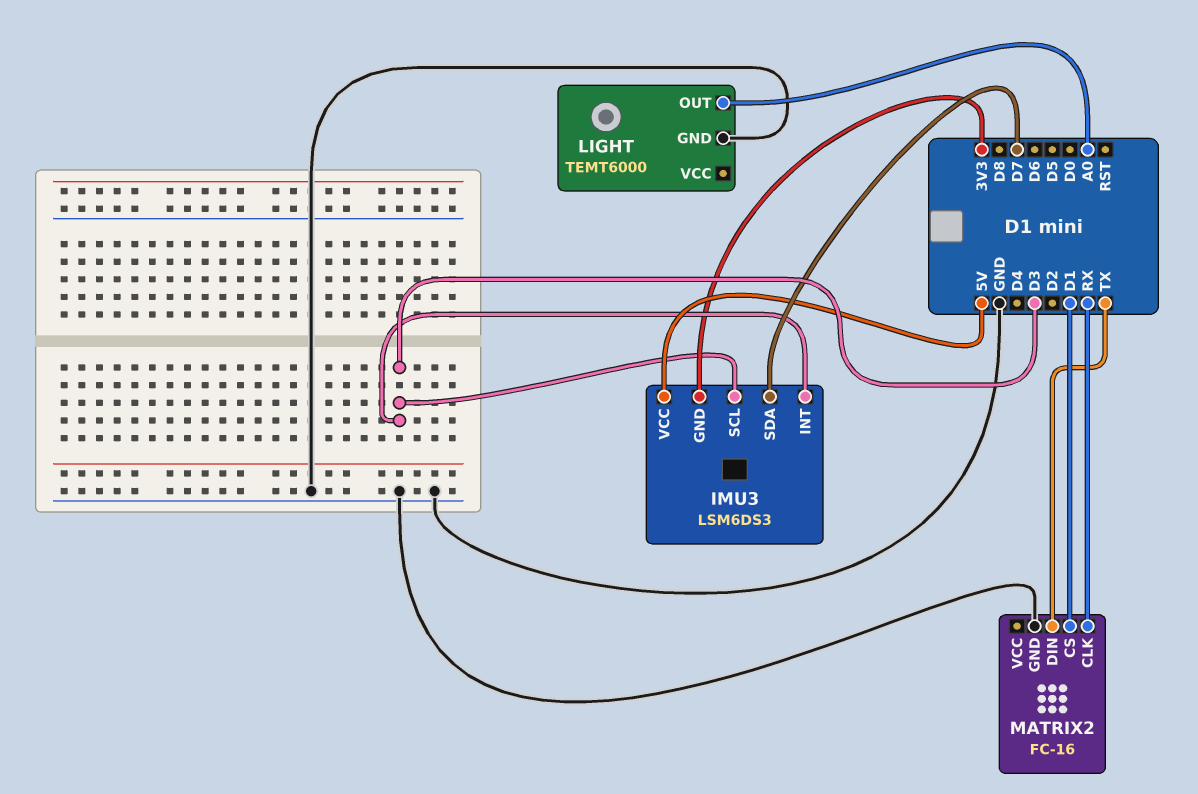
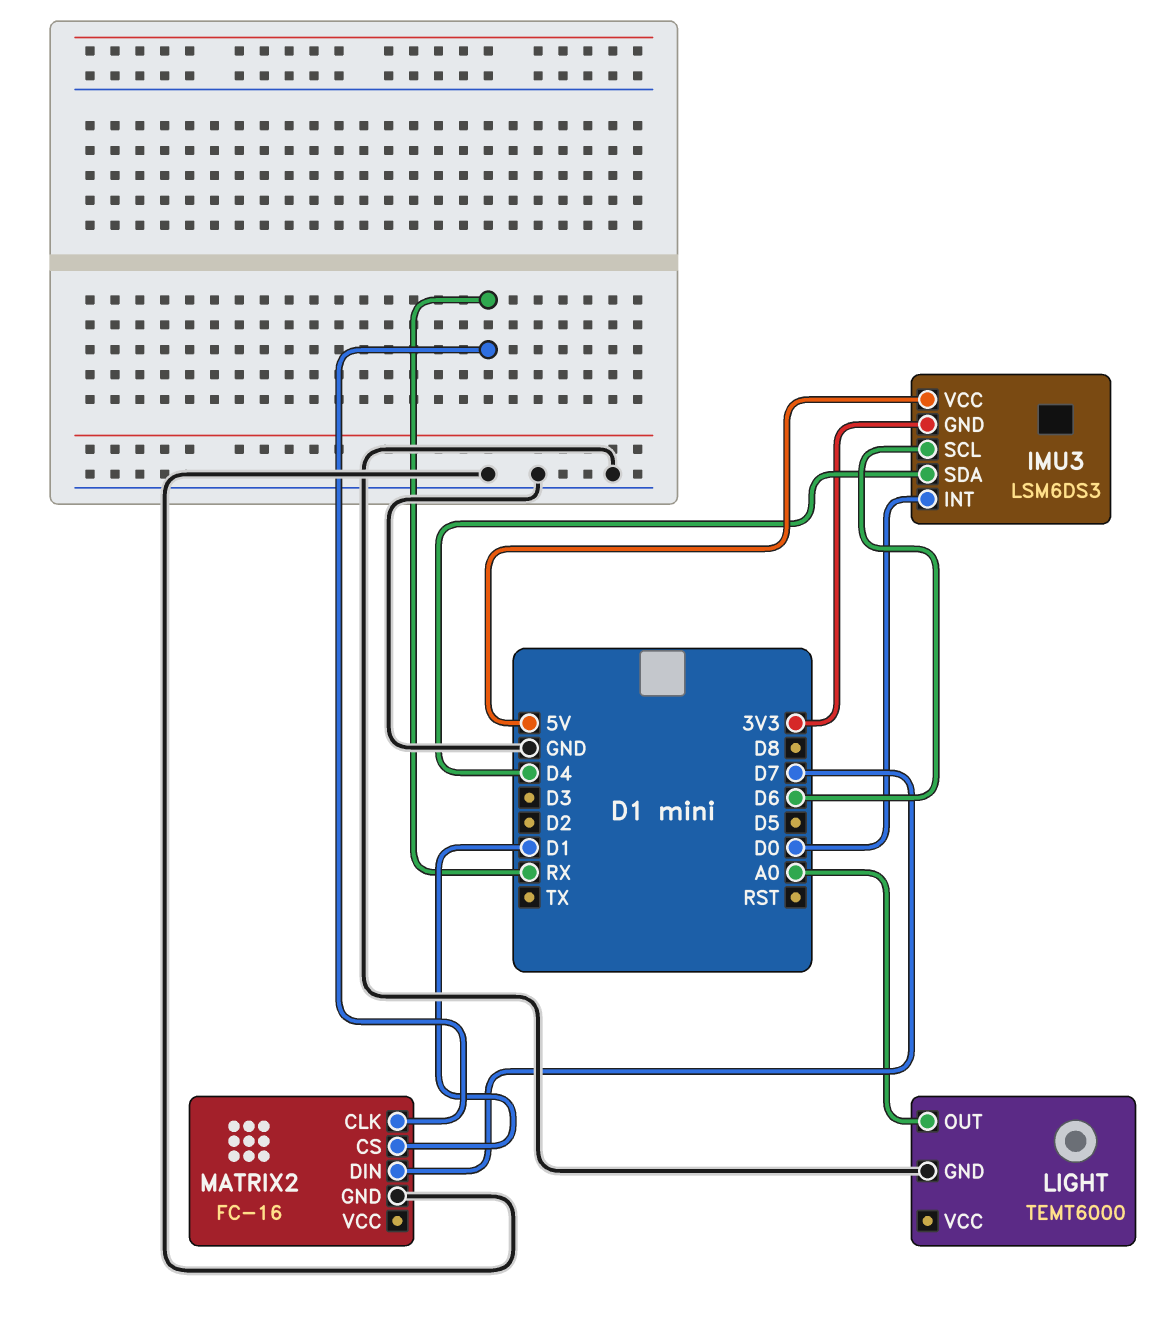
IMU3 pin INT: D3 -> D0
IMU3 pin SCL: D3 -> D6
IMU3 pin SDA: D7 -> D4
MATRIX2 pin DIN: TX -> D7

